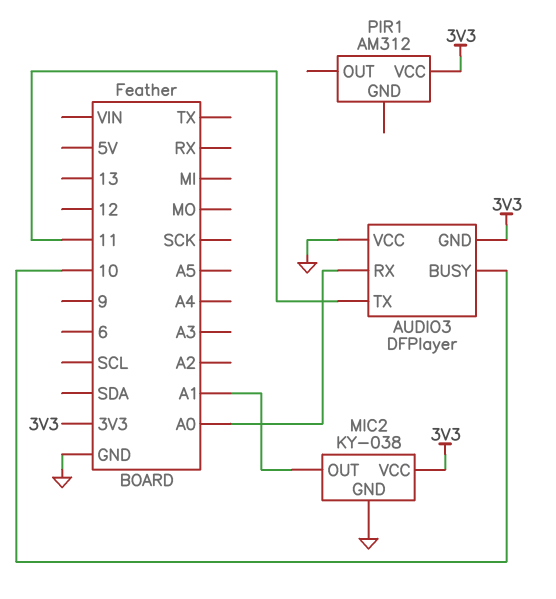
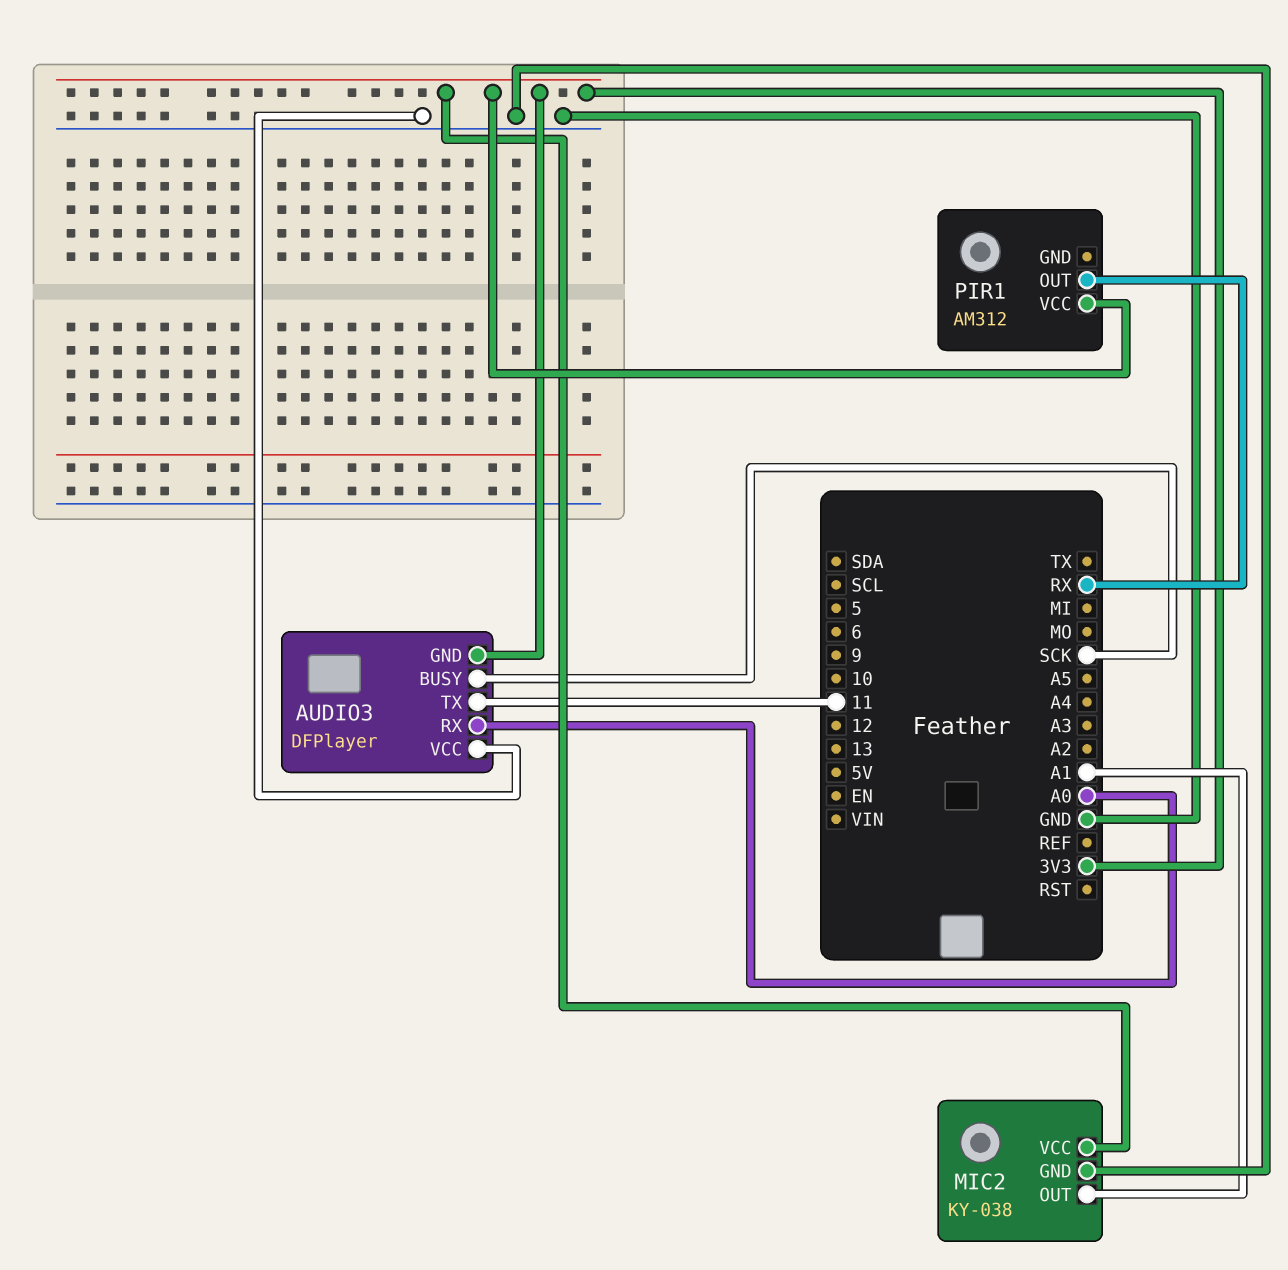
AUDIO3 pin BUSY: 10 -> SCK
PIR1 pin OUT: none -> RX

